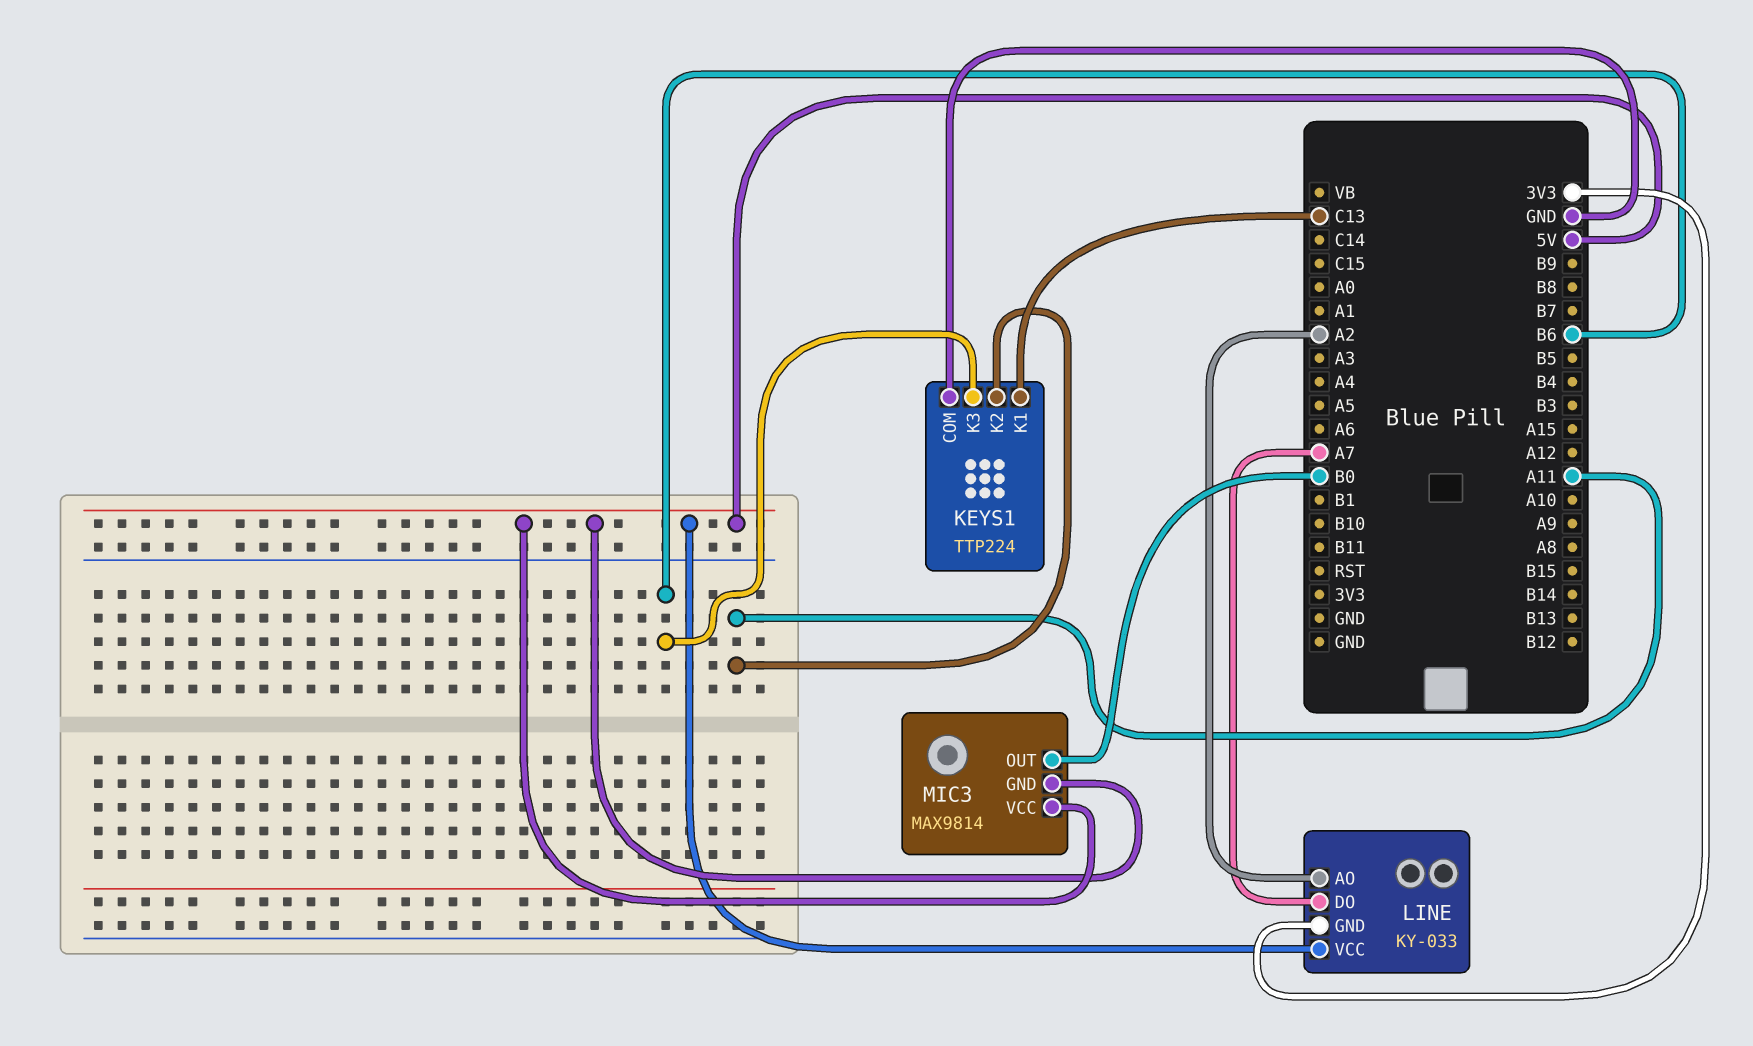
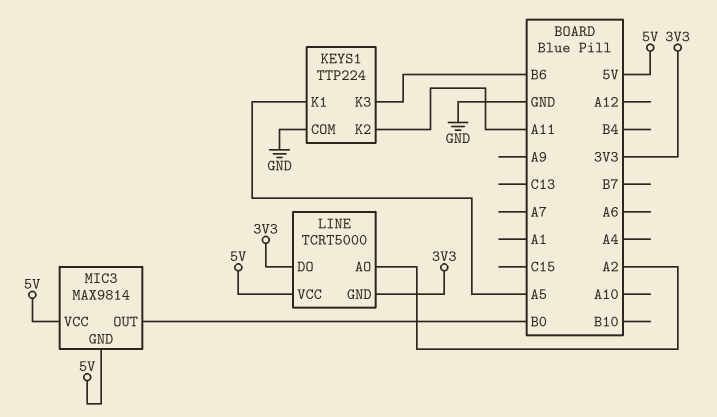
KEYS1 pin K1: C13 -> A5
LINE: KY-033 -> TCRT5000
LINE pin DO: A7 -> 3V3

